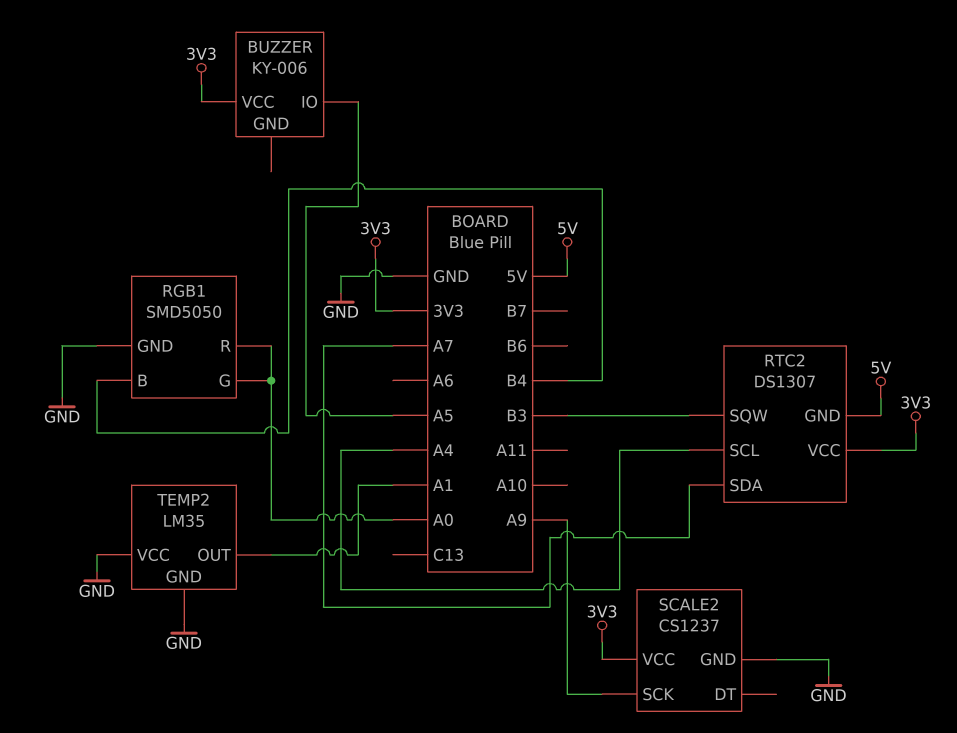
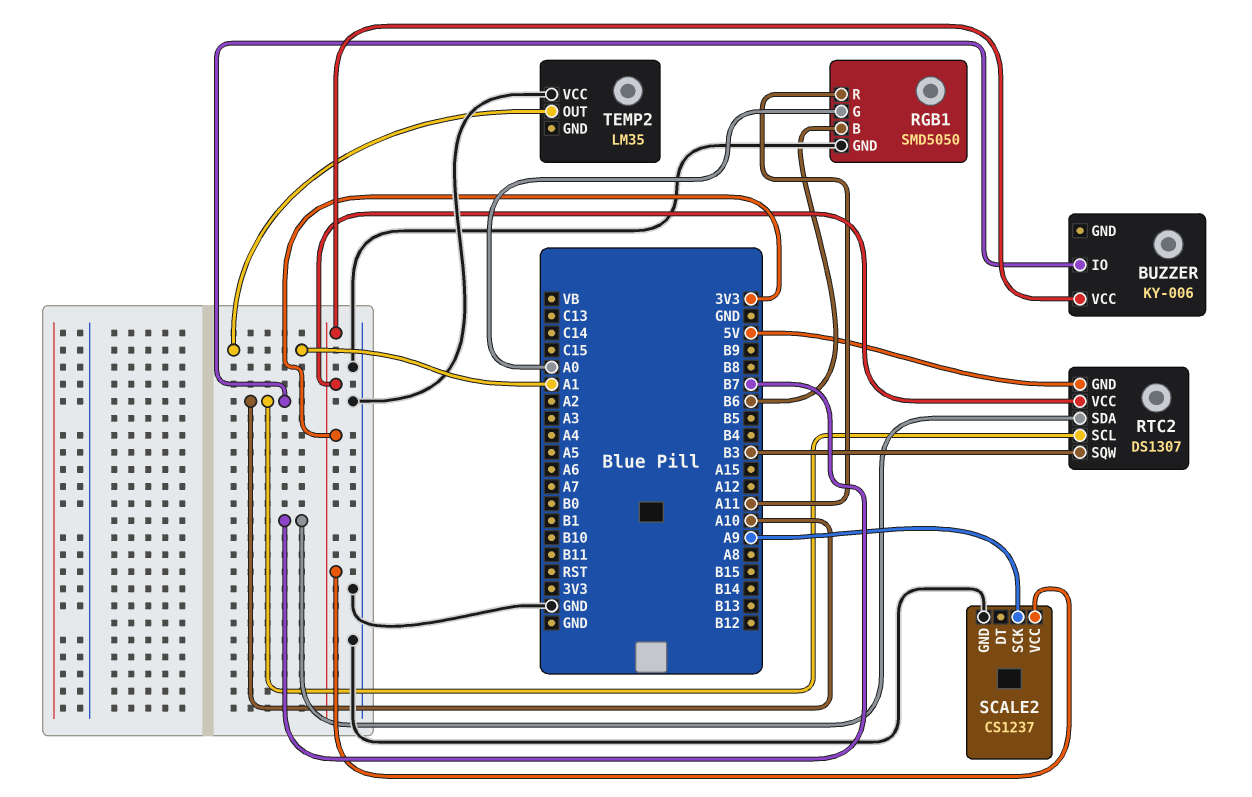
BUZZER pin IO: A5 -> A10
RGB1 pin B: B4 -> B6
RGB1 pin R: A0 -> A11
RTC2 pin SCL: A4 -> A10
RTC2 pin SDA: A7 -> B7
TEMP2 pin GND: GND -> none

